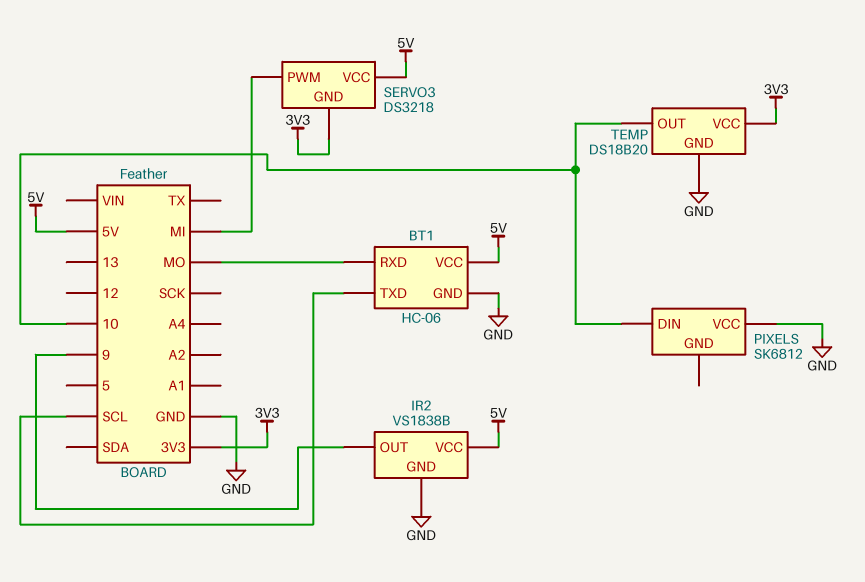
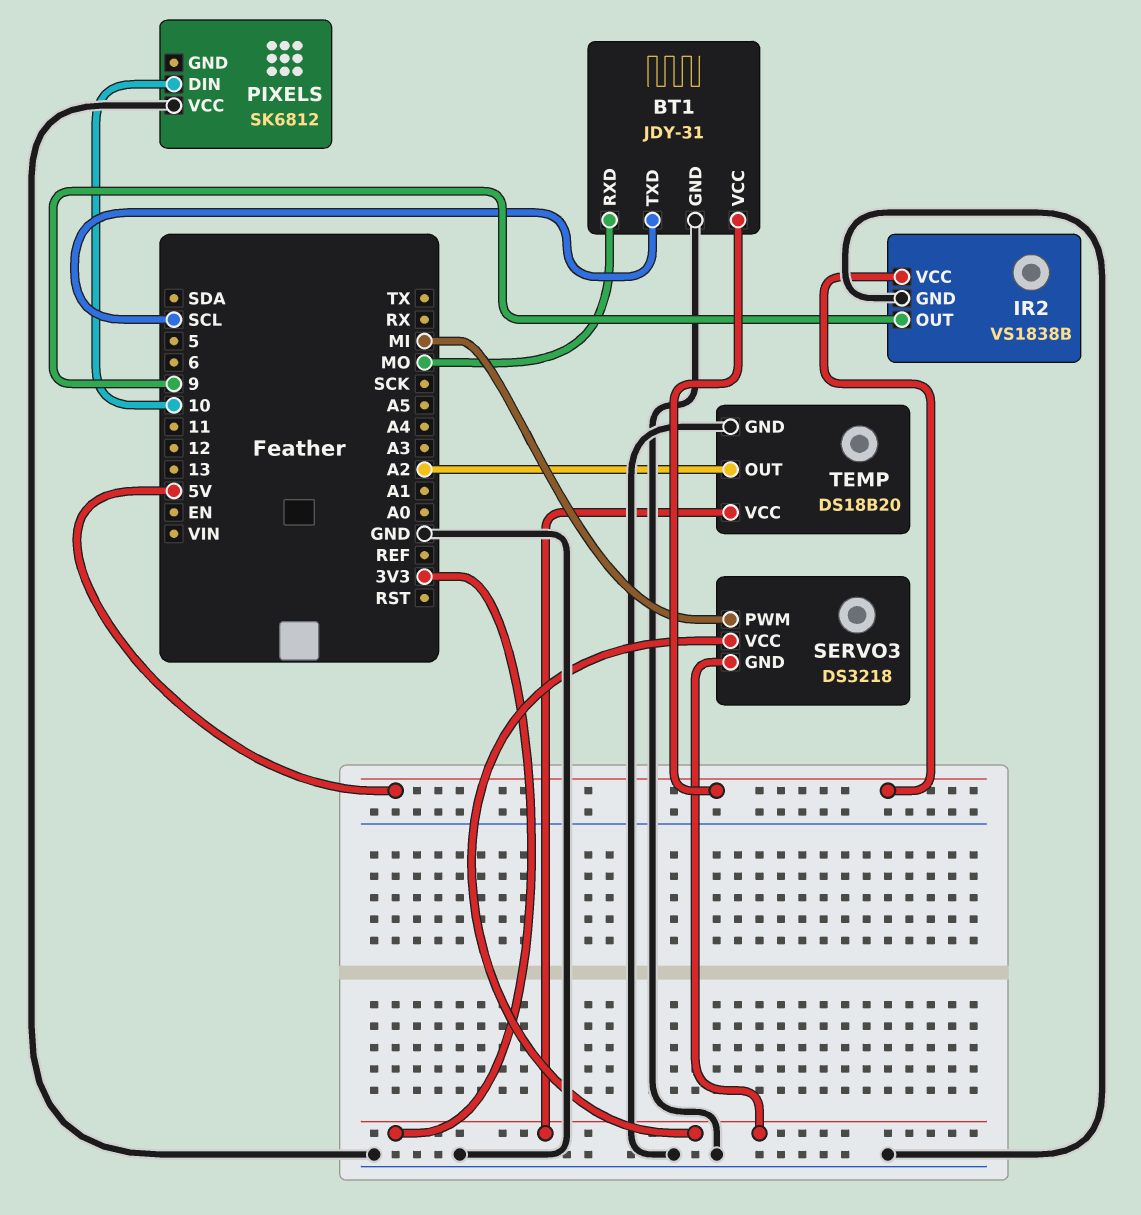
BT1: HC-06 -> JDY-31
SERVO3 pin VCC: 5V -> 3V3
TEMP pin OUT: 10 -> A2

